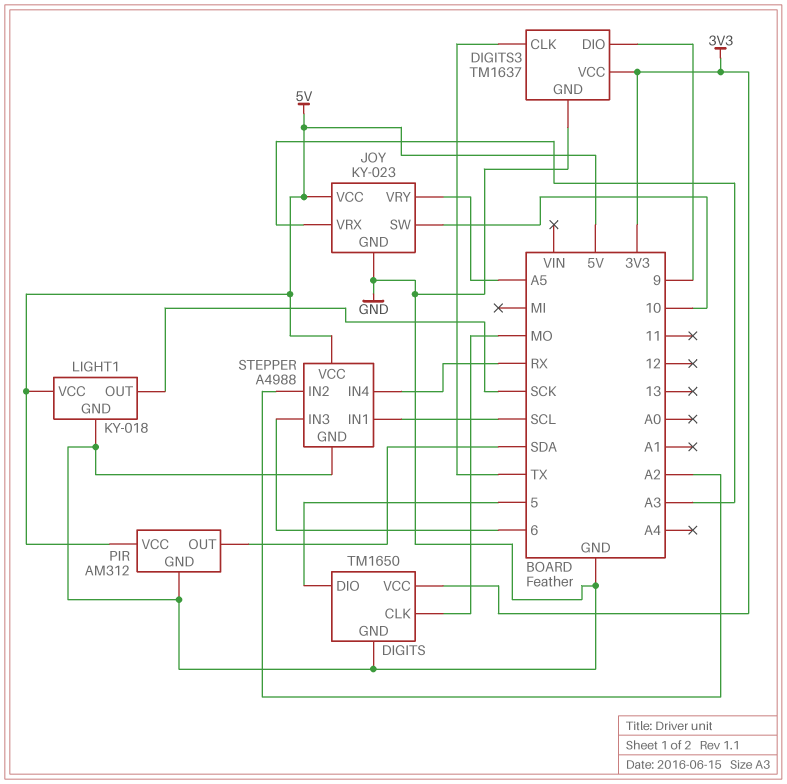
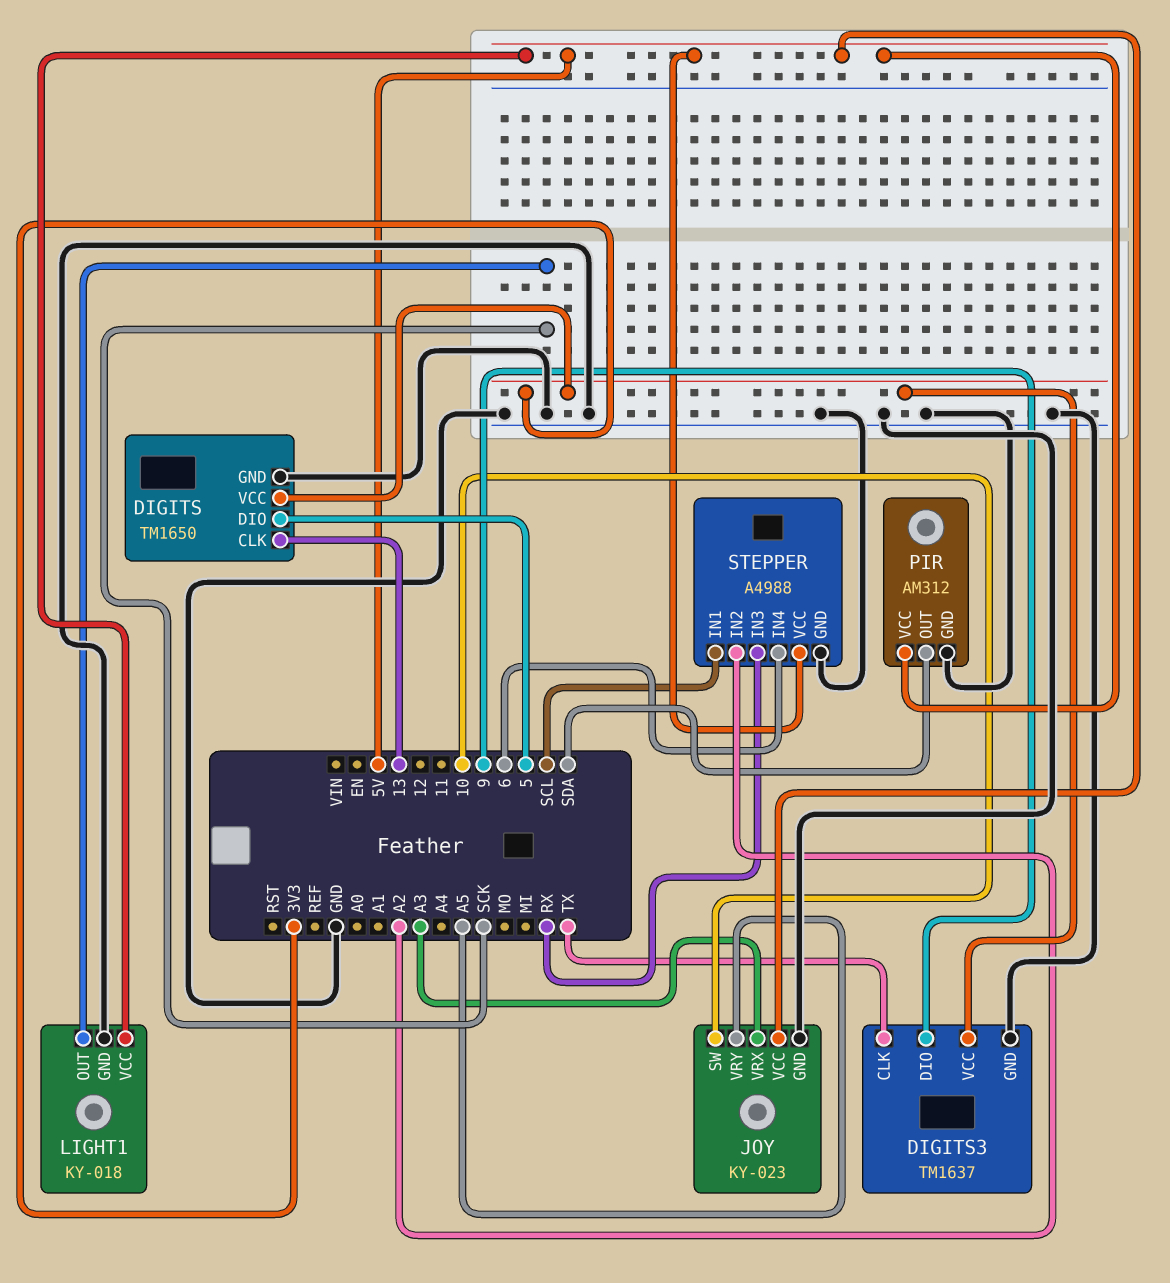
DIGITS pin CLK: MO -> 13
STEPPER pin IN3: 6 -> RX
STEPPER pin IN4: RX -> 6

